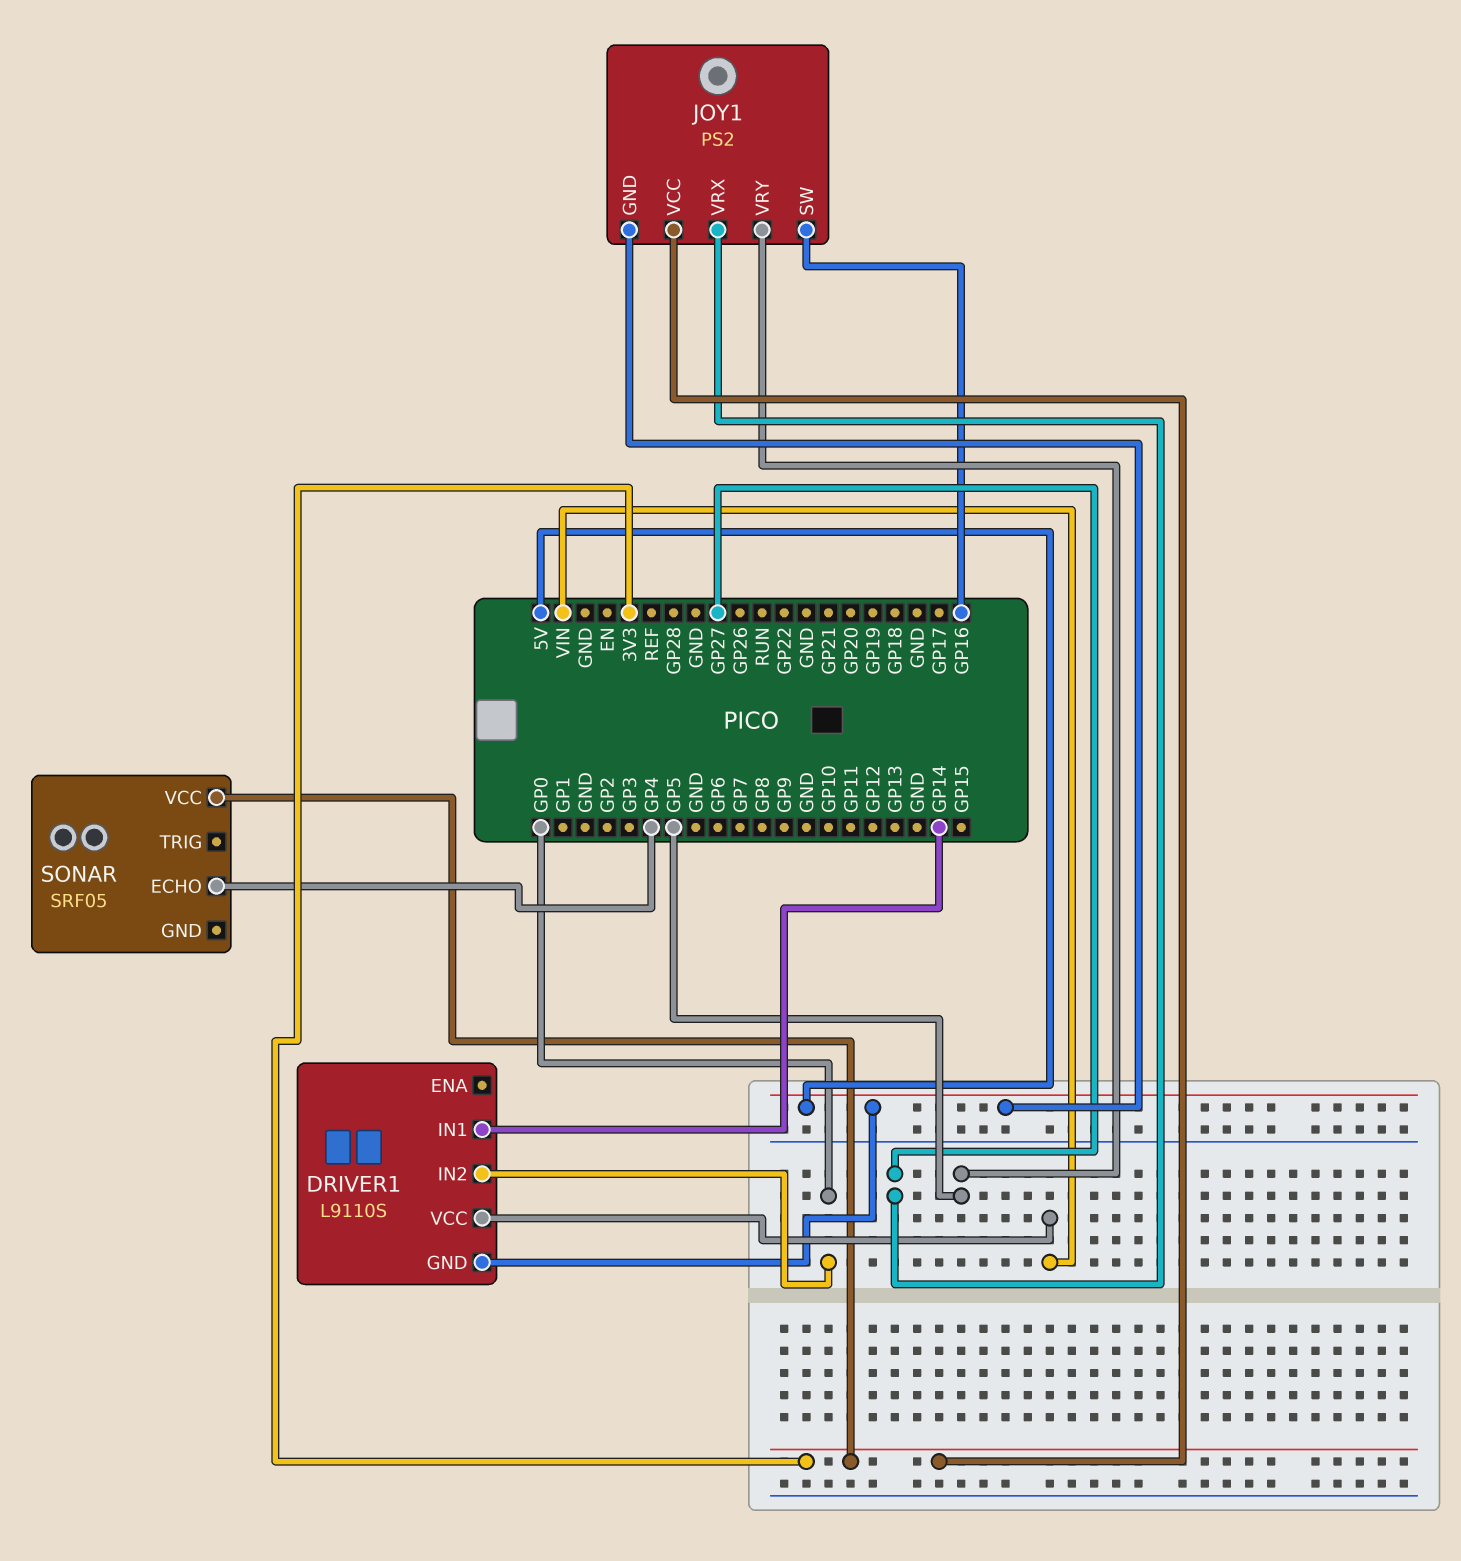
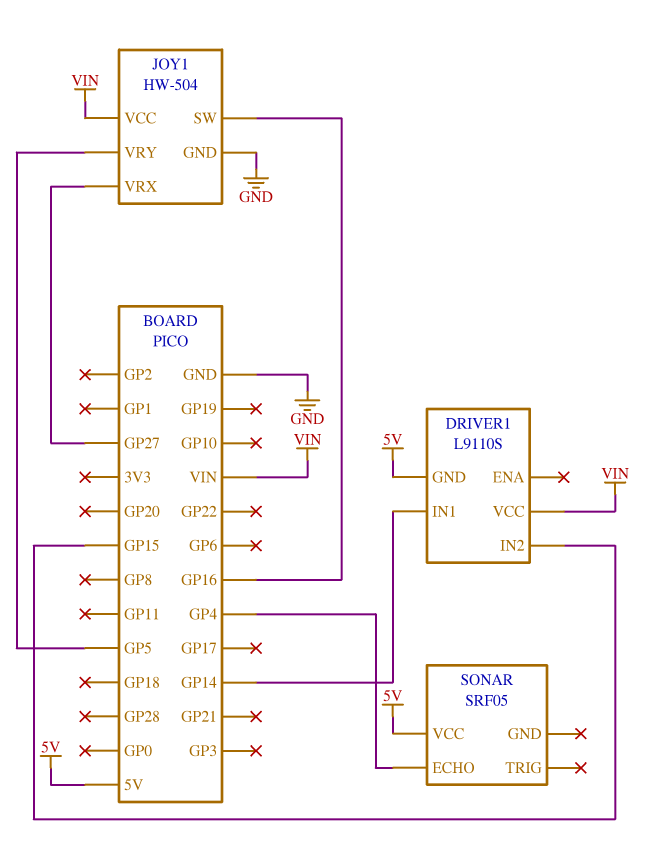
DRIVER1 pin IN2: GP0 -> GP15
JOY1: PS2 -> HW-504
JOY1 pin GND: 5V -> GND
JOY1 pin VCC: 3V3 -> VIN
SONAR pin VCC: 3V3 -> 5V

